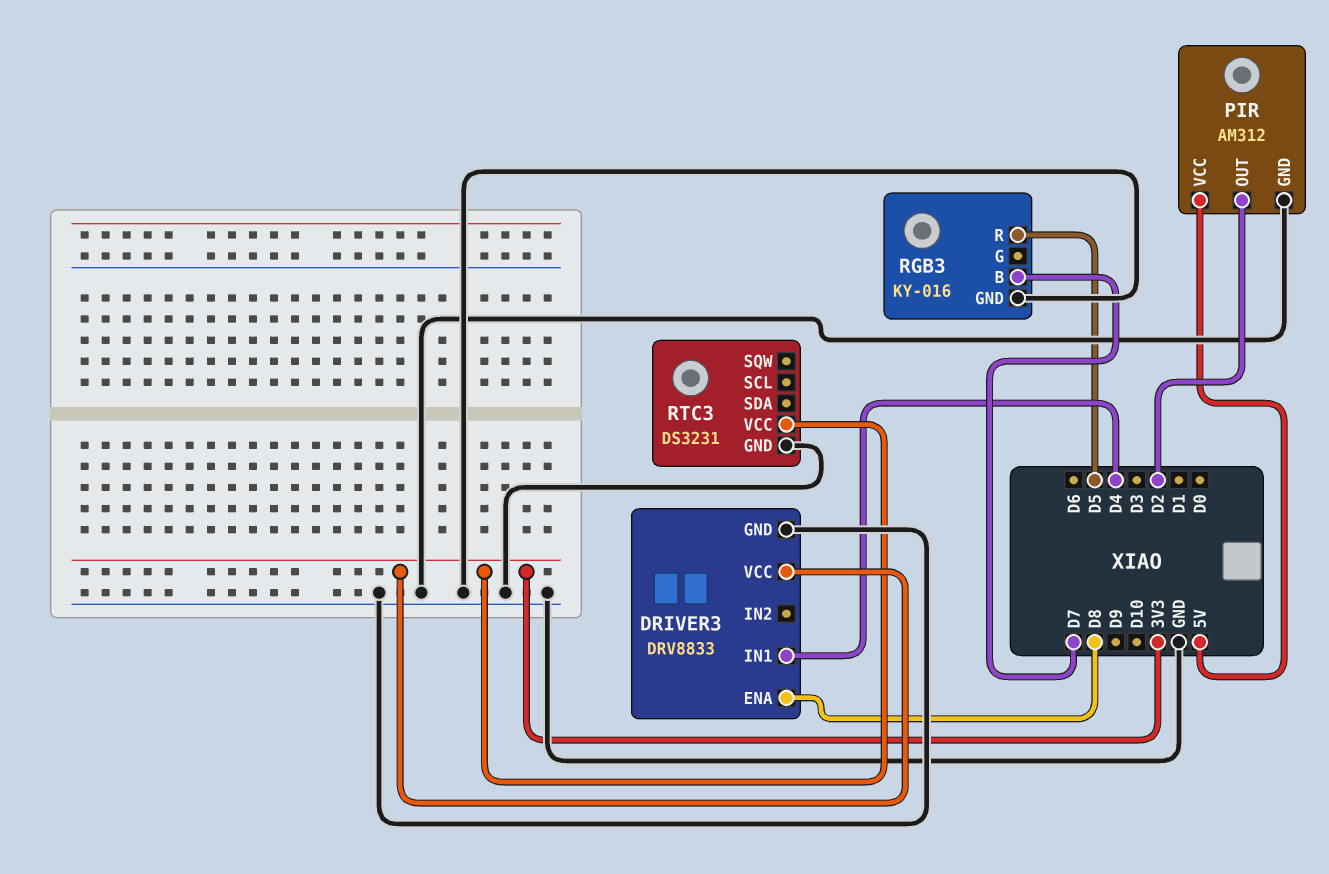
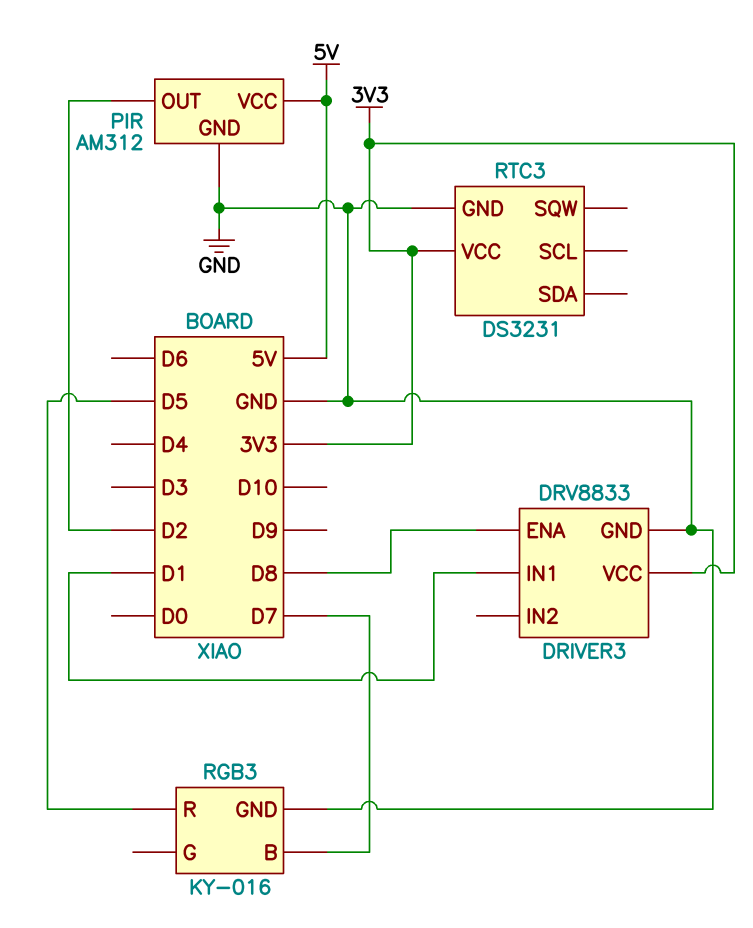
DRIVER3 pin IN1: D4 -> D1

